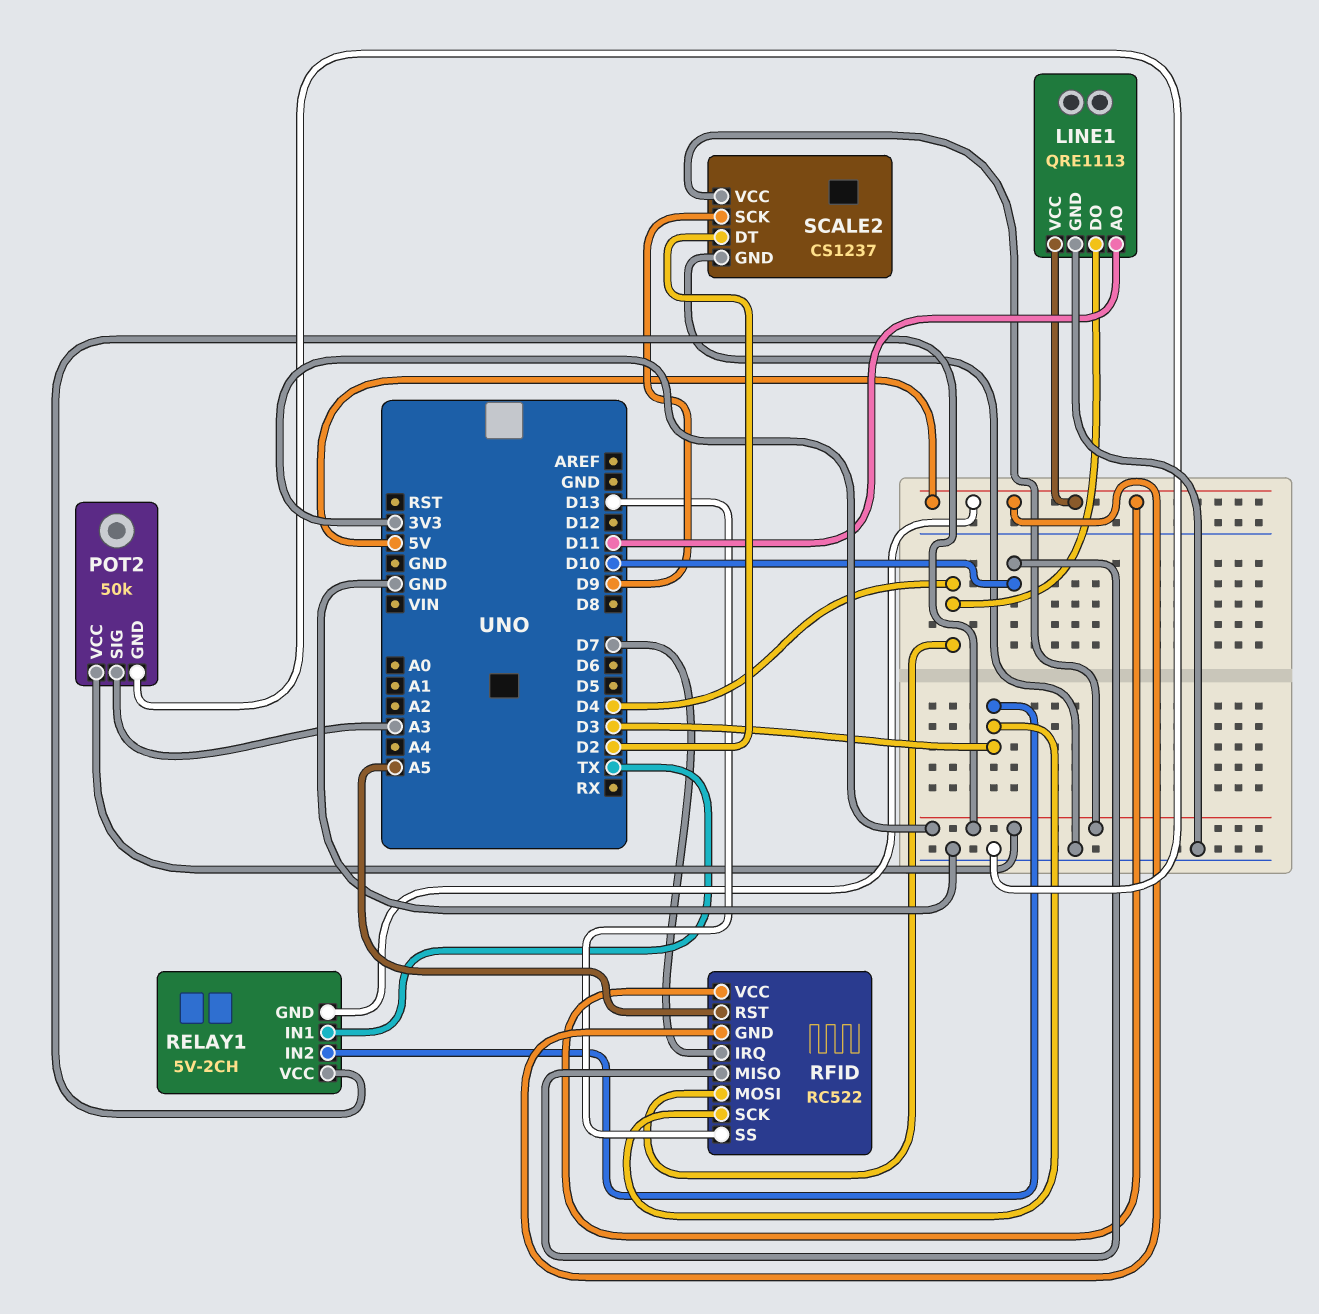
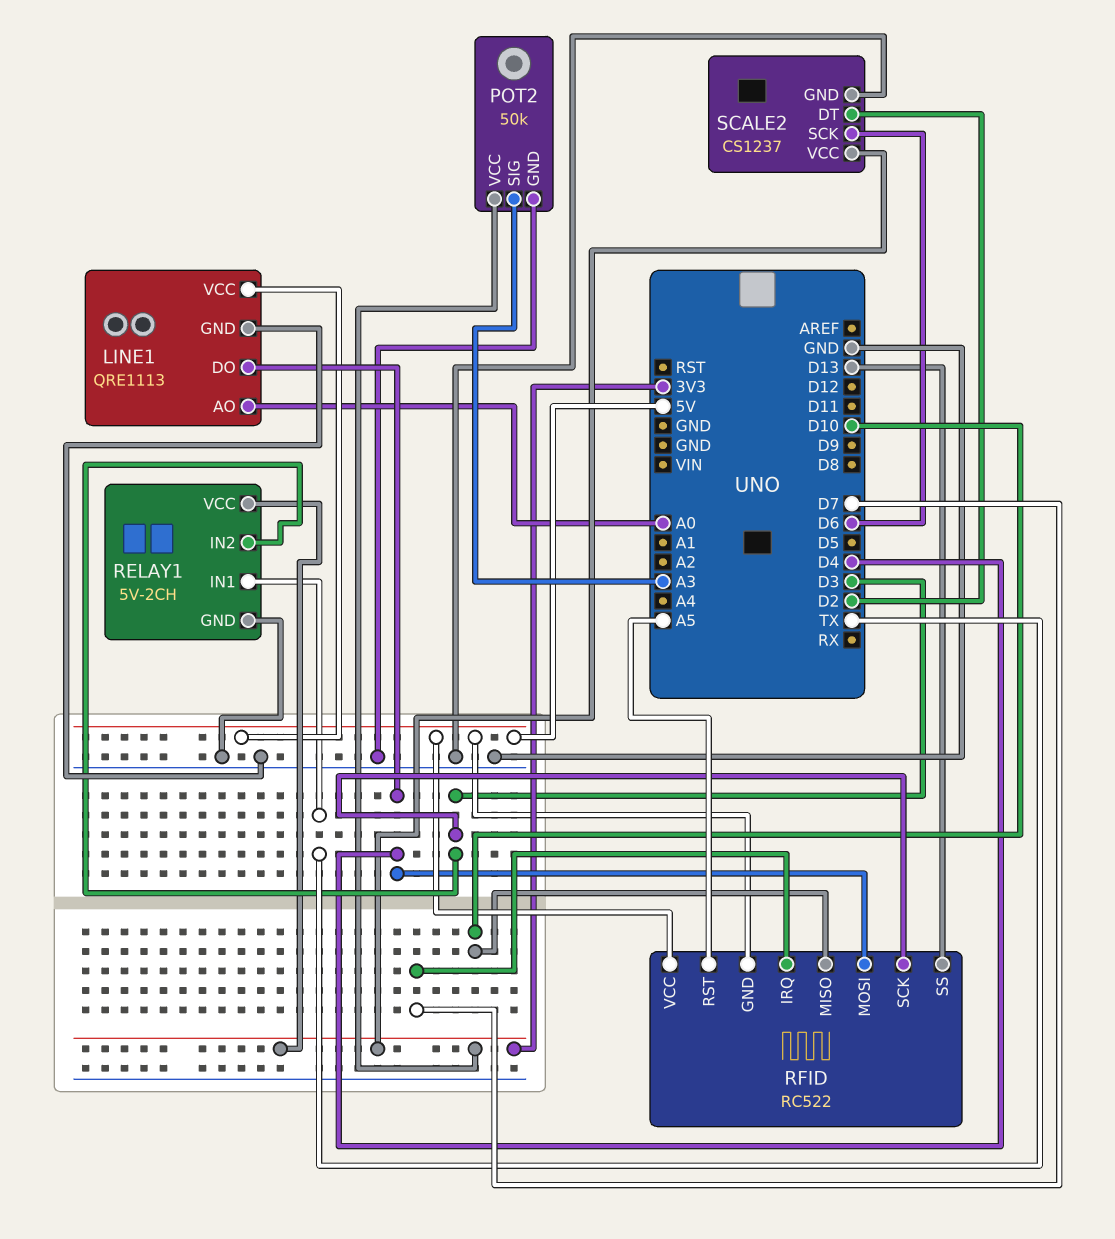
LINE1 pin AO: D11 -> A0
RELAY1 pin GND: 5V -> GND
SCALE2 pin SCK: D9 -> D6

